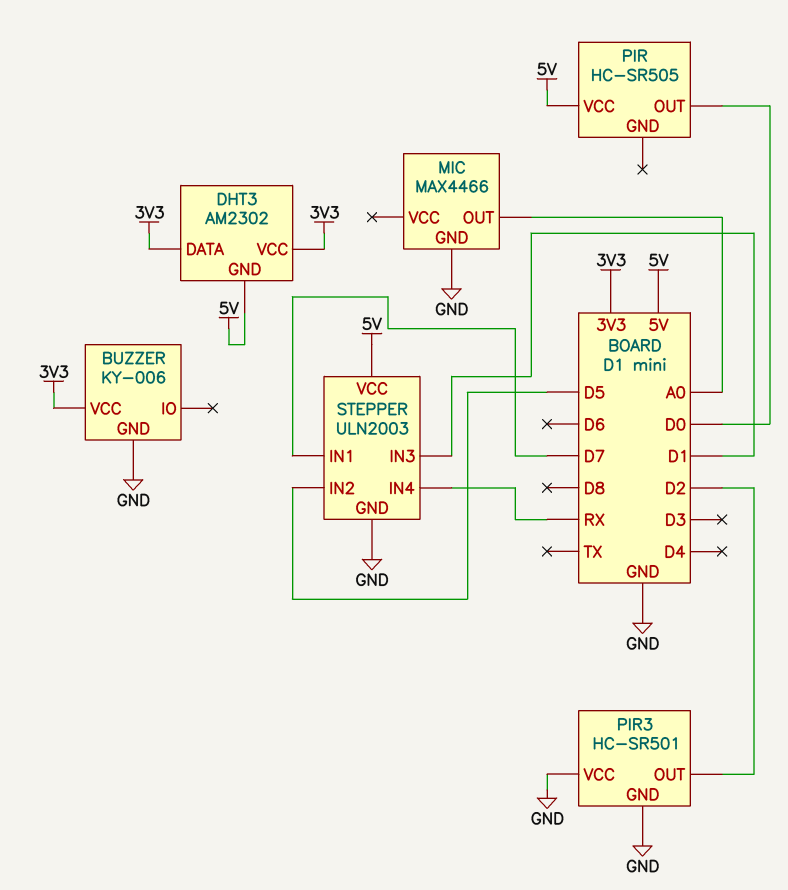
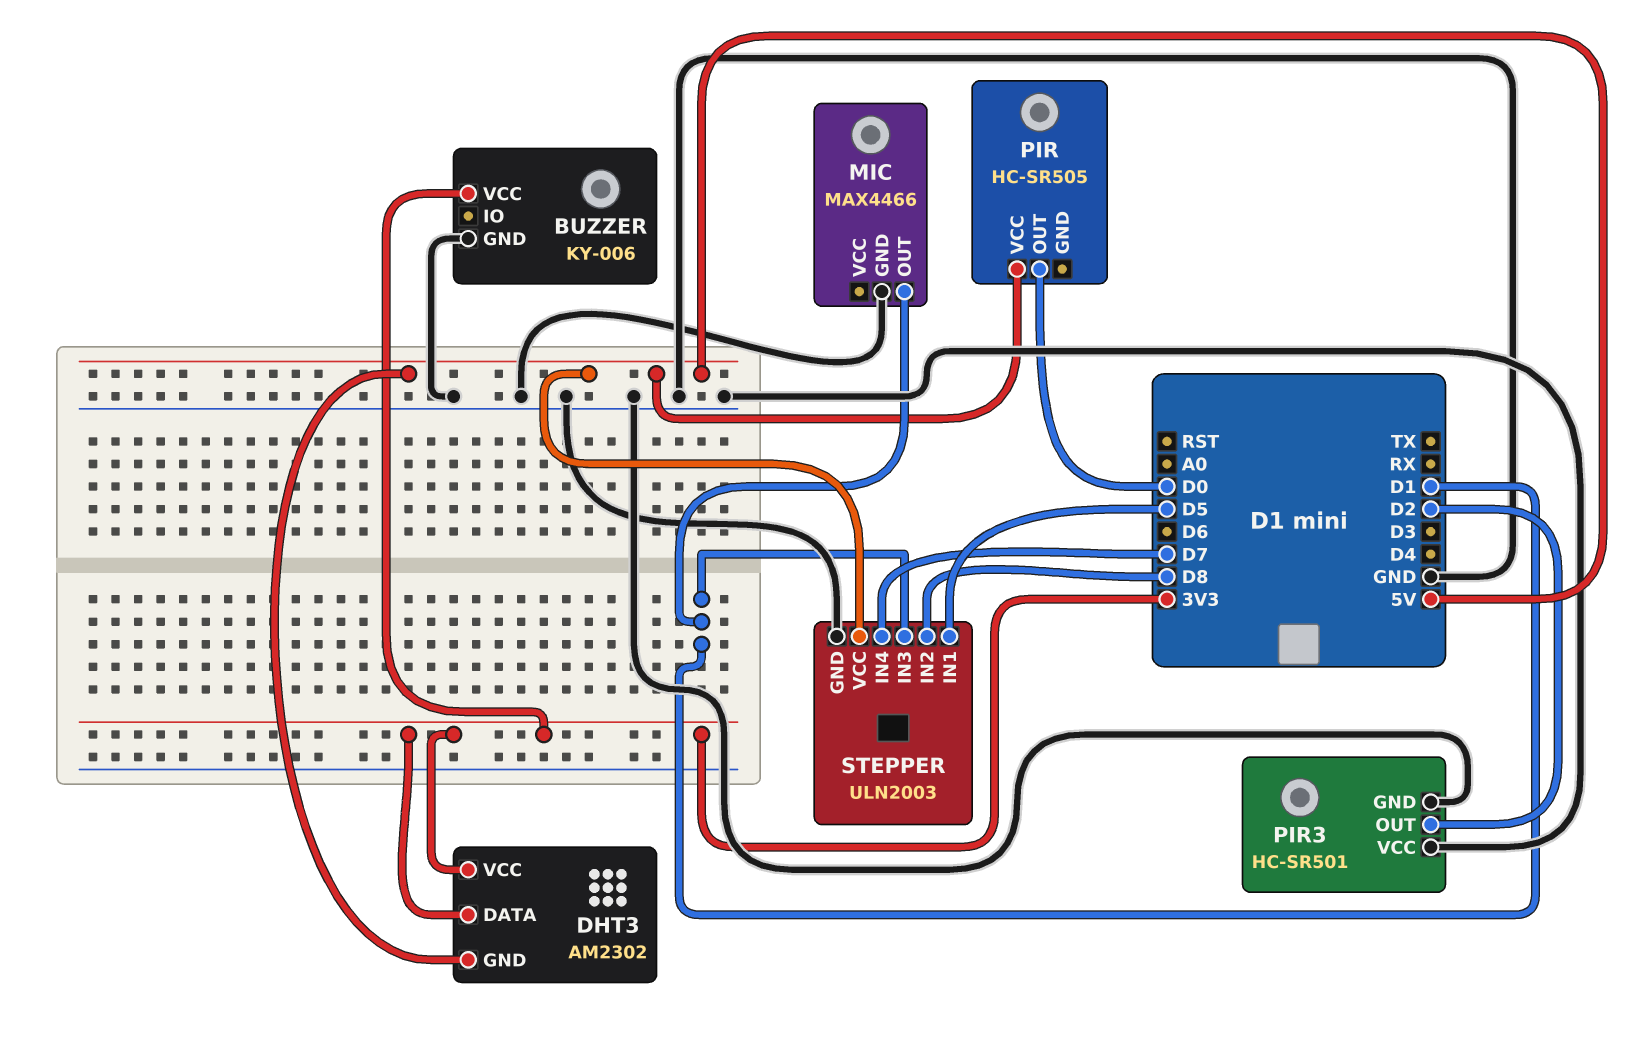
MIC pin OUT: A0 -> D1
STEPPER pin IN1: D7 -> D5
STEPPER pin IN2: D5 -> D8
STEPPER pin IN4: RX -> D7

